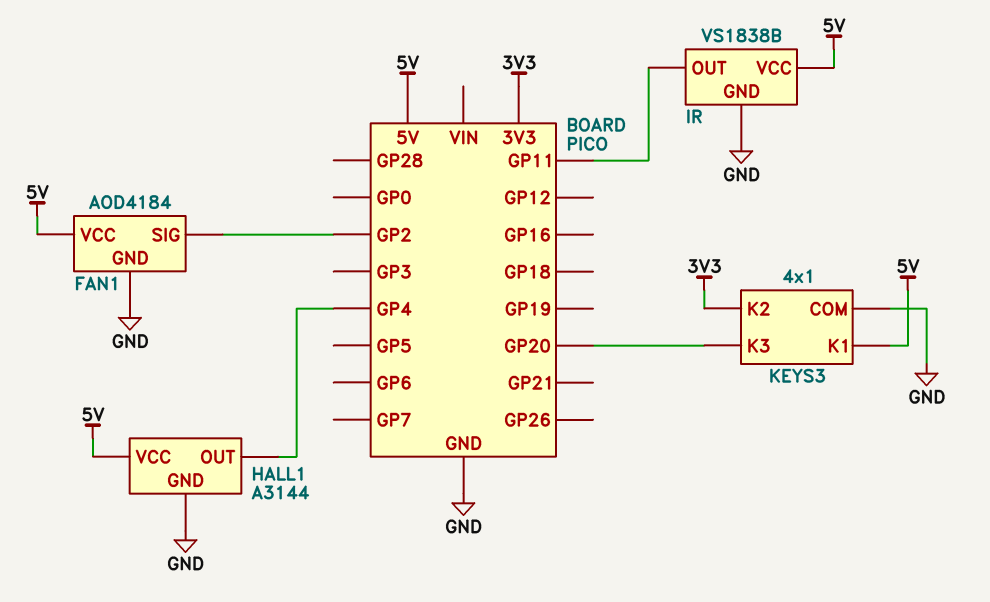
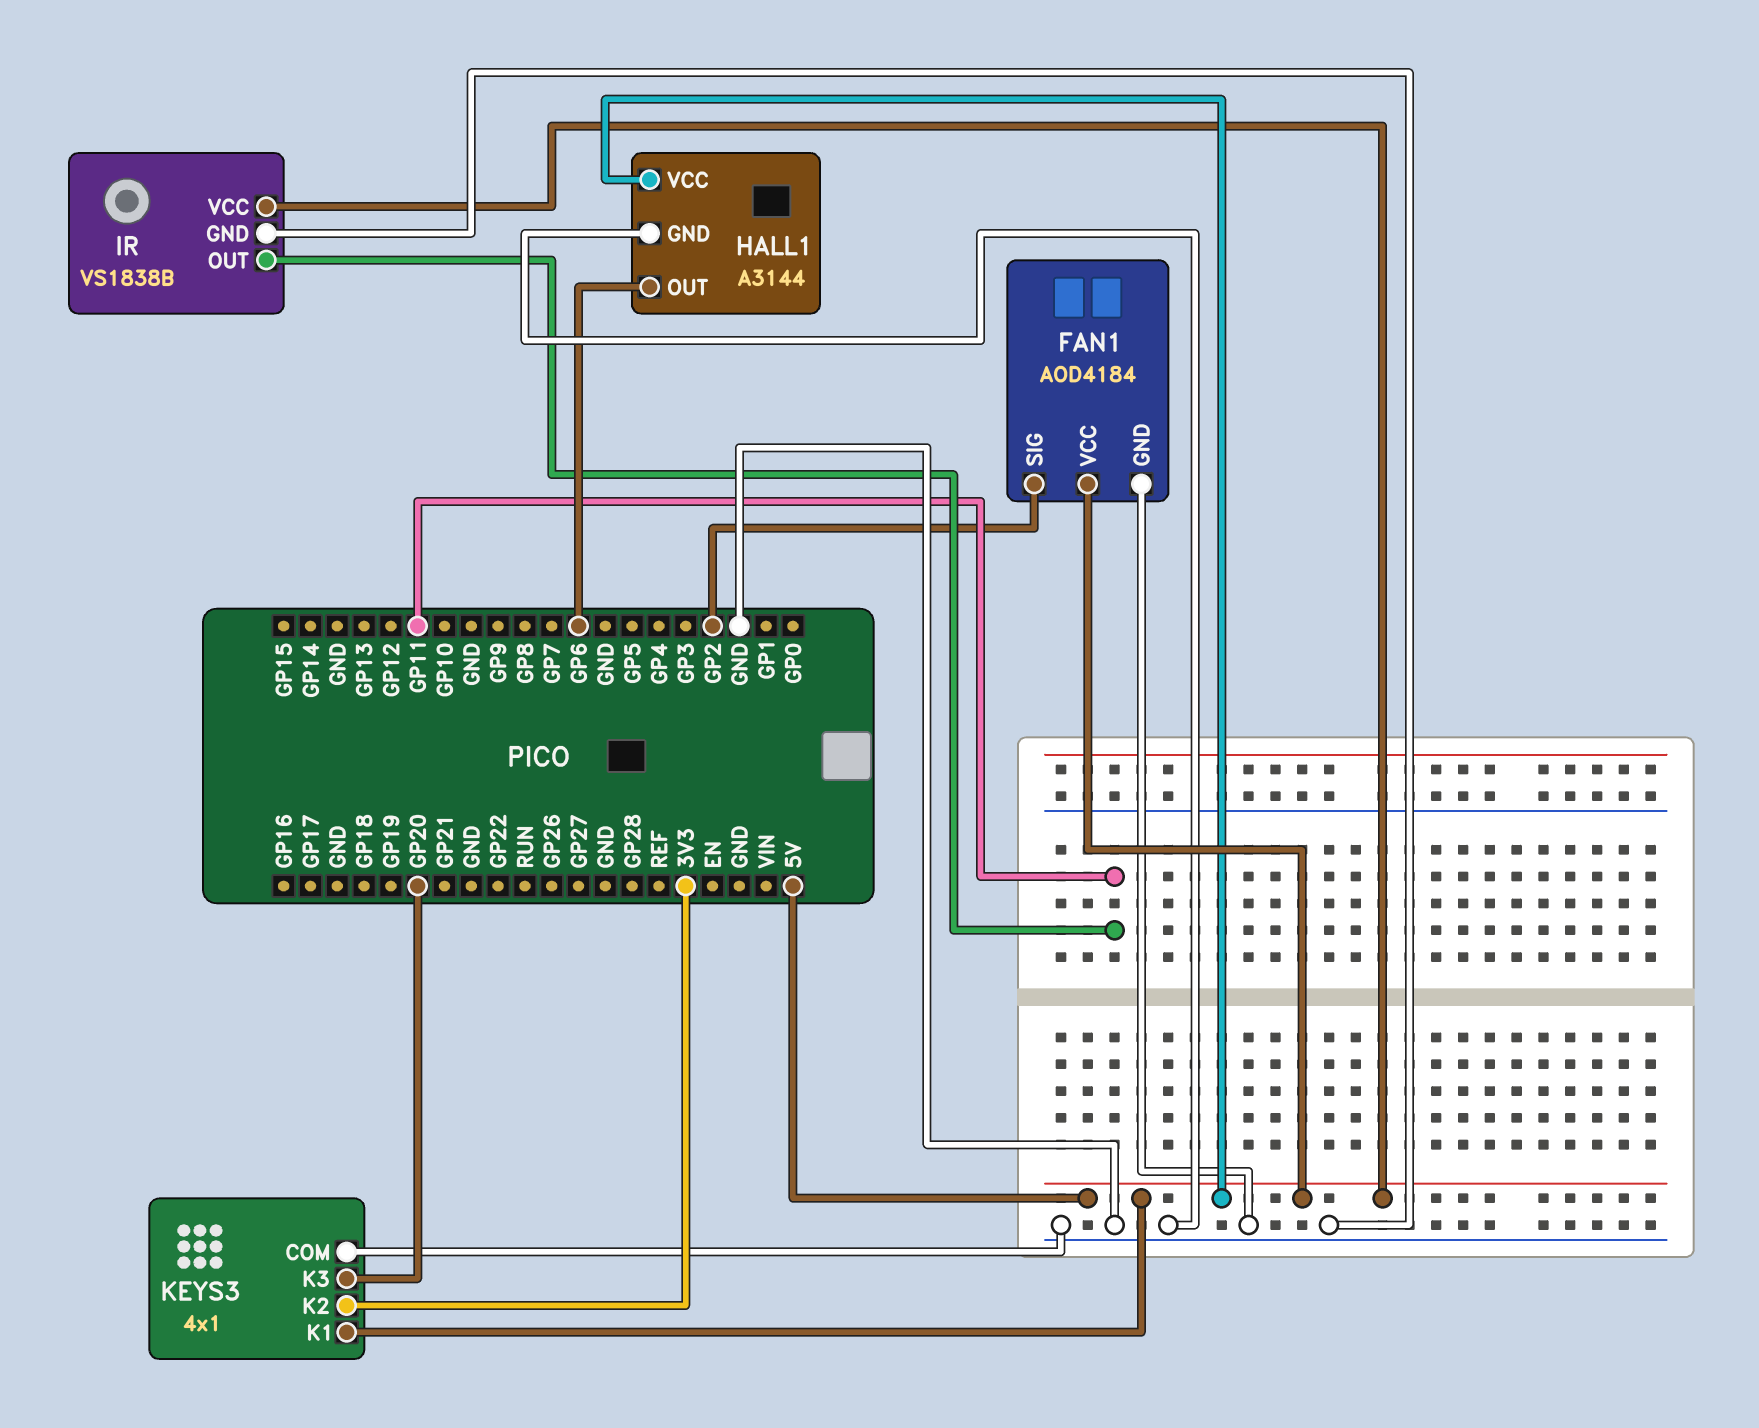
HALL1 pin OUT: GP4 -> GP6

